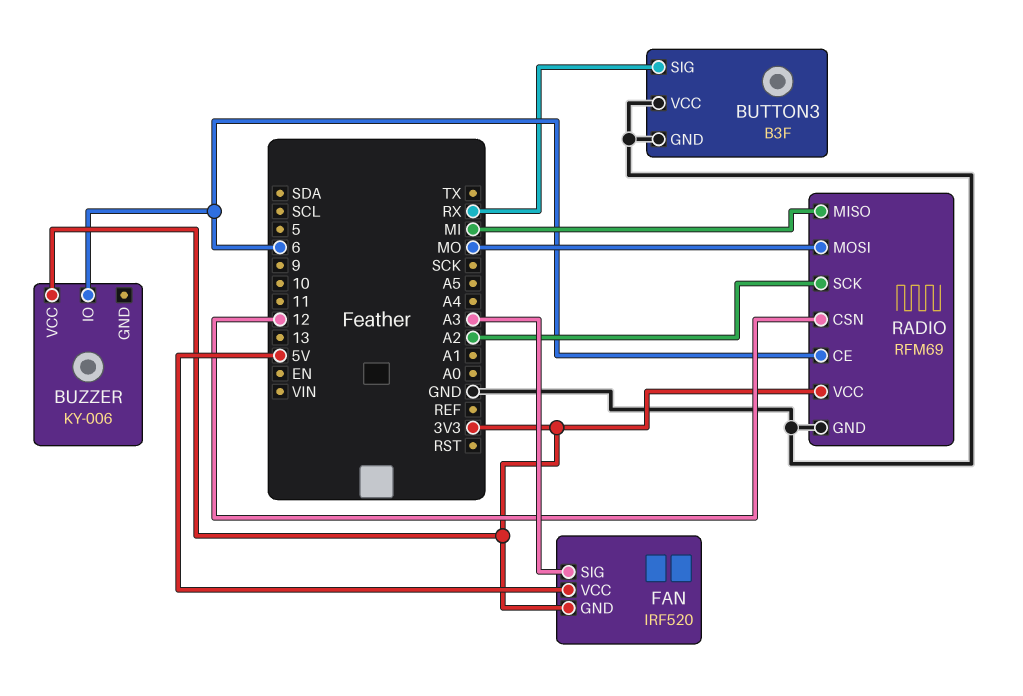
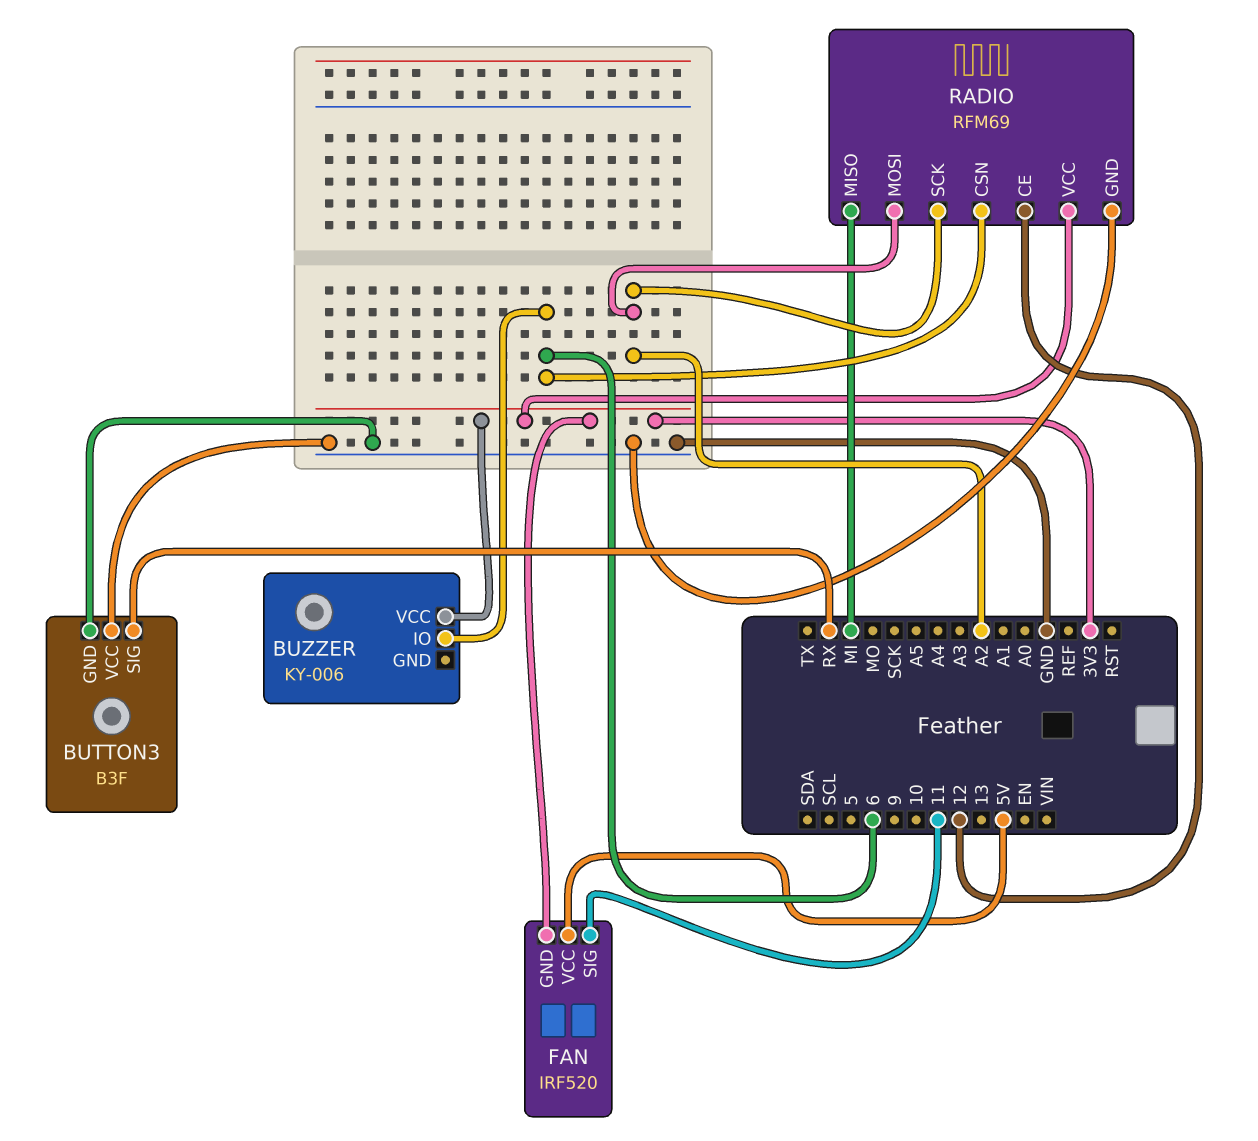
FAN pin SIG: A3 -> 11
RADIO pin CE: 6 -> 12
RADIO pin CSN: 12 -> 6
RADIO pin MOSI: MO -> A2

